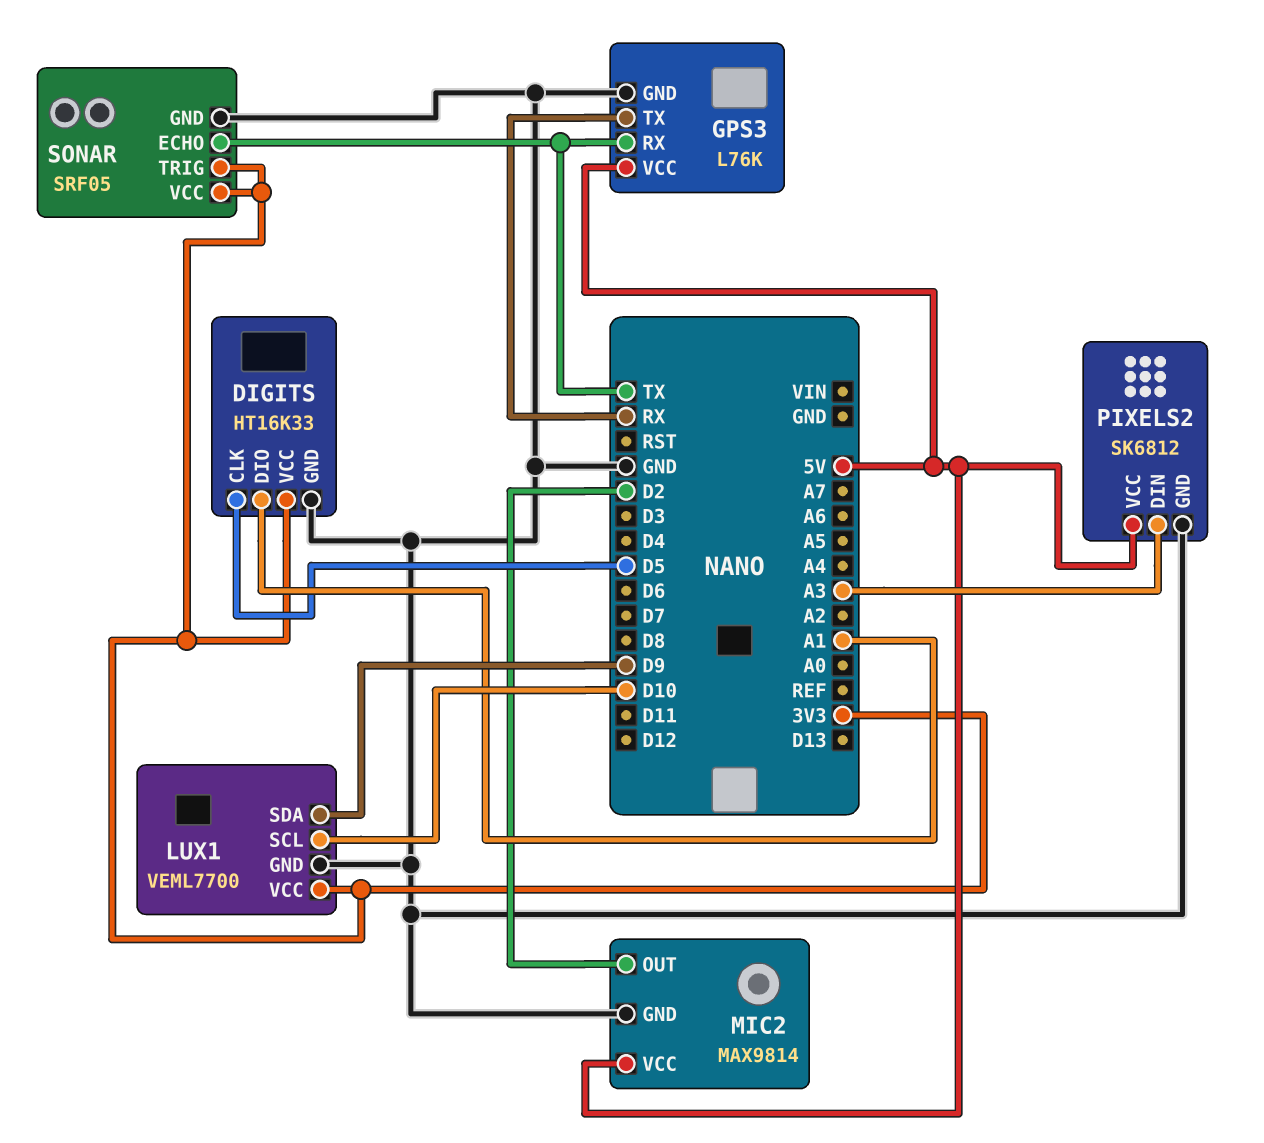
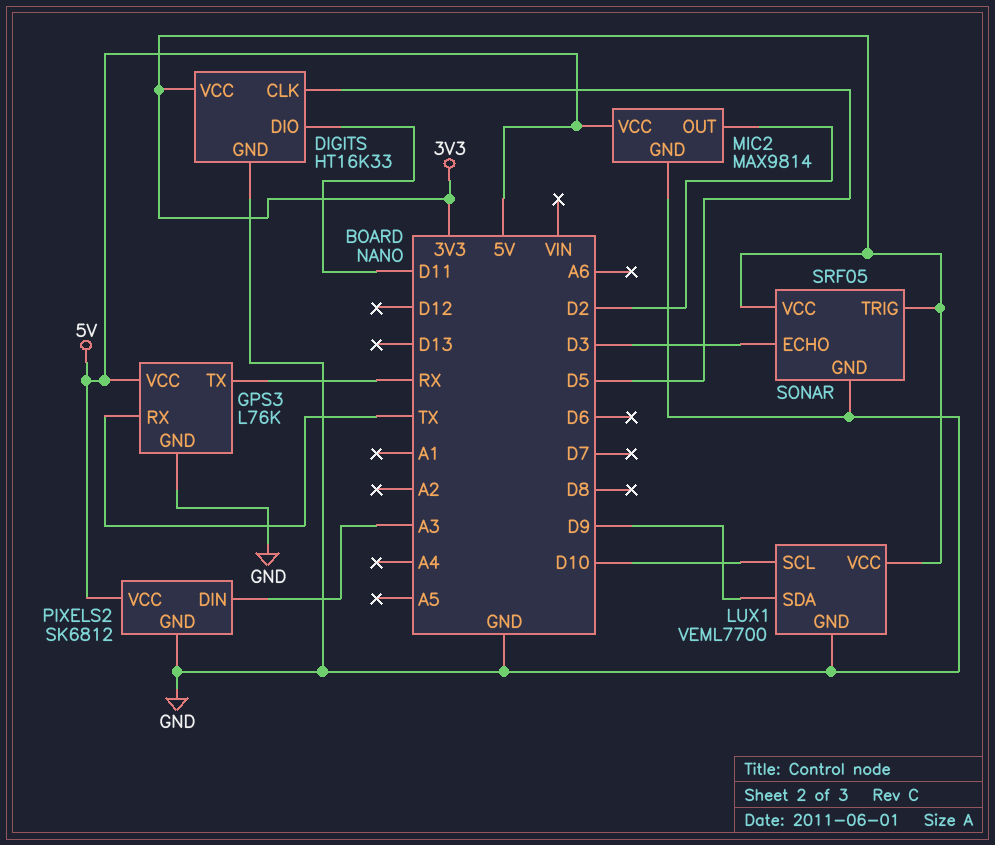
DIGITS pin DIO: A1 -> D11
SONAR pin ECHO: TX -> D3

